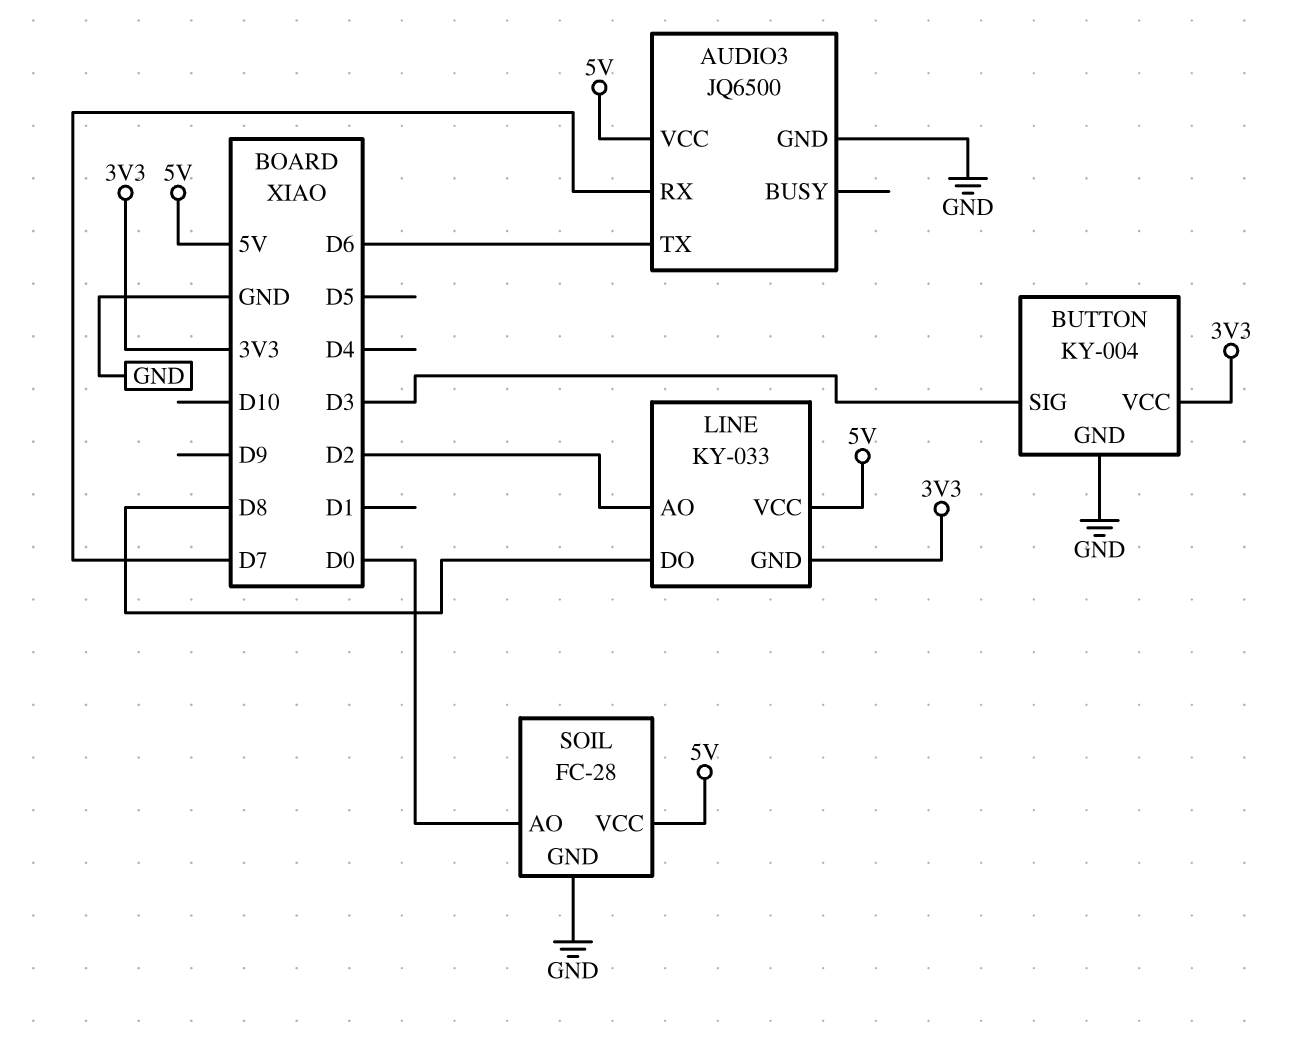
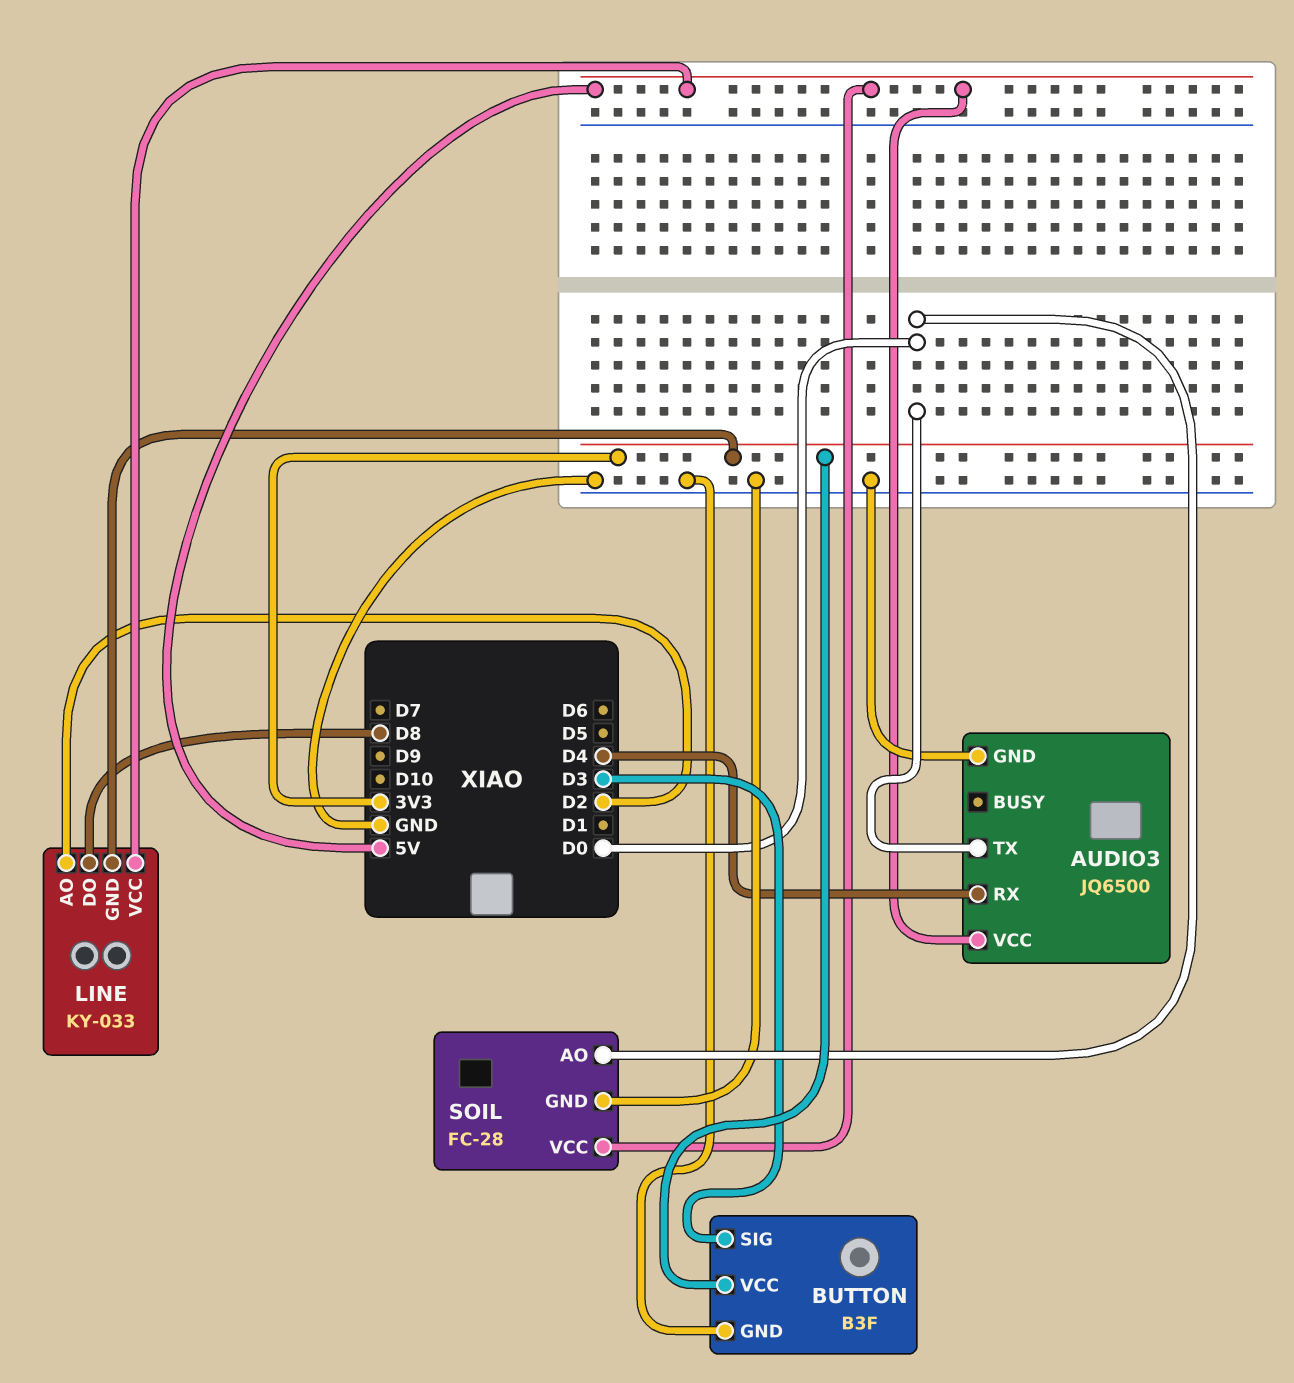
AUDIO3 pin RX: D7 -> D4
AUDIO3 pin TX: D6 -> D0
BUTTON: KY-004 -> B3F

